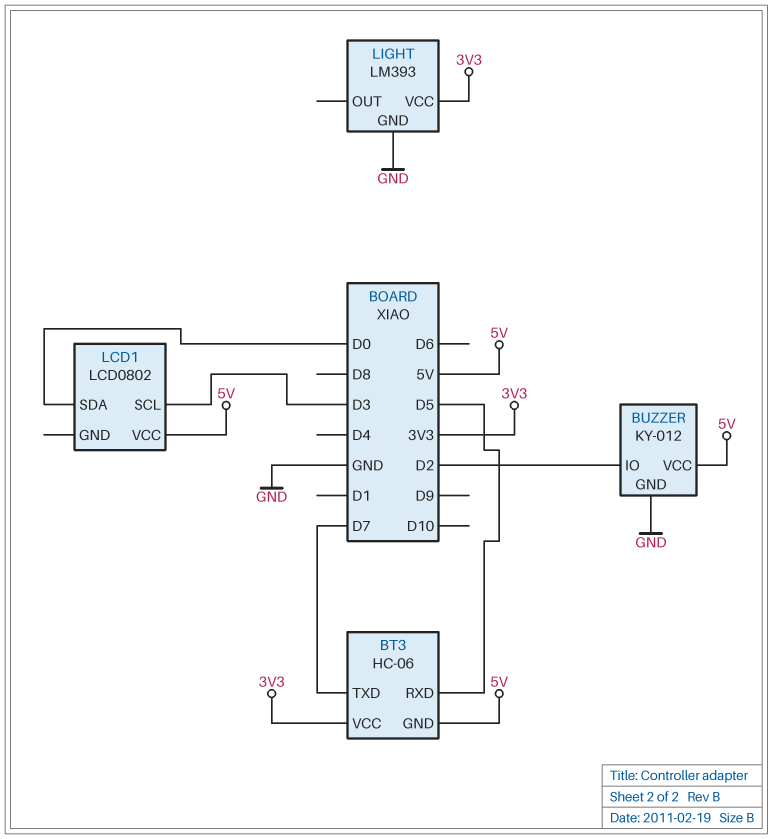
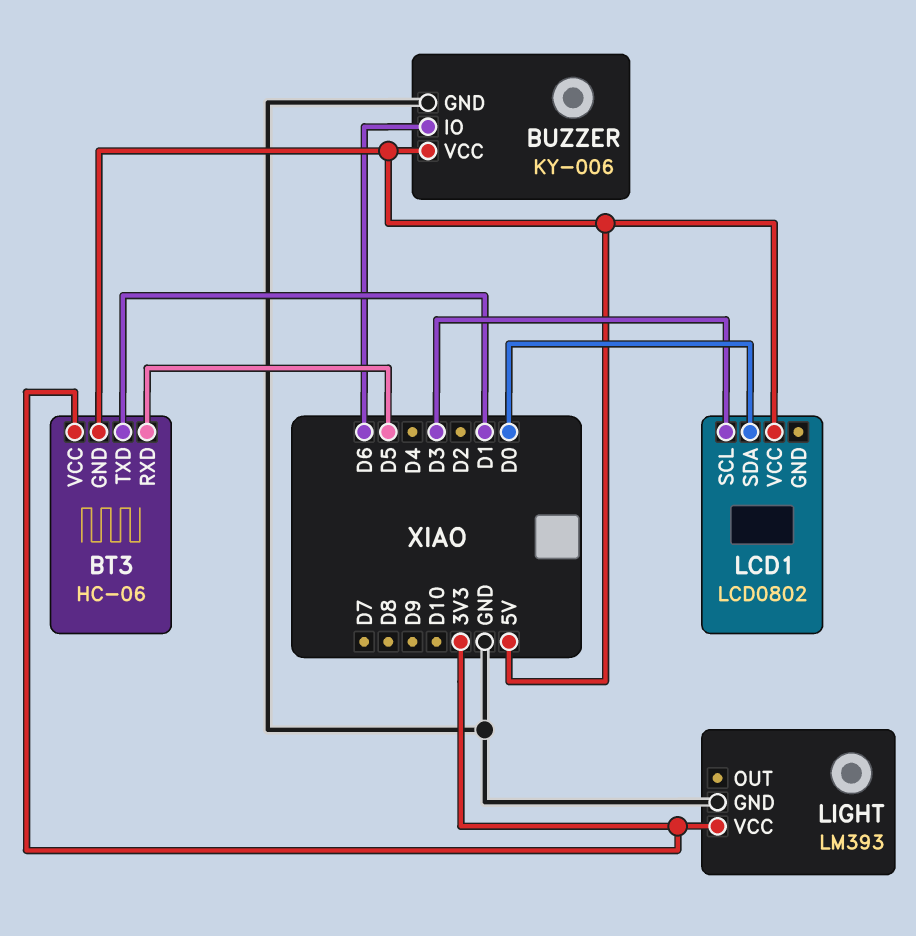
BT3 pin TXD: D7 -> D1
BUZZER: KY-012 -> KY-006
BUZZER pin IO: D2 -> D6

